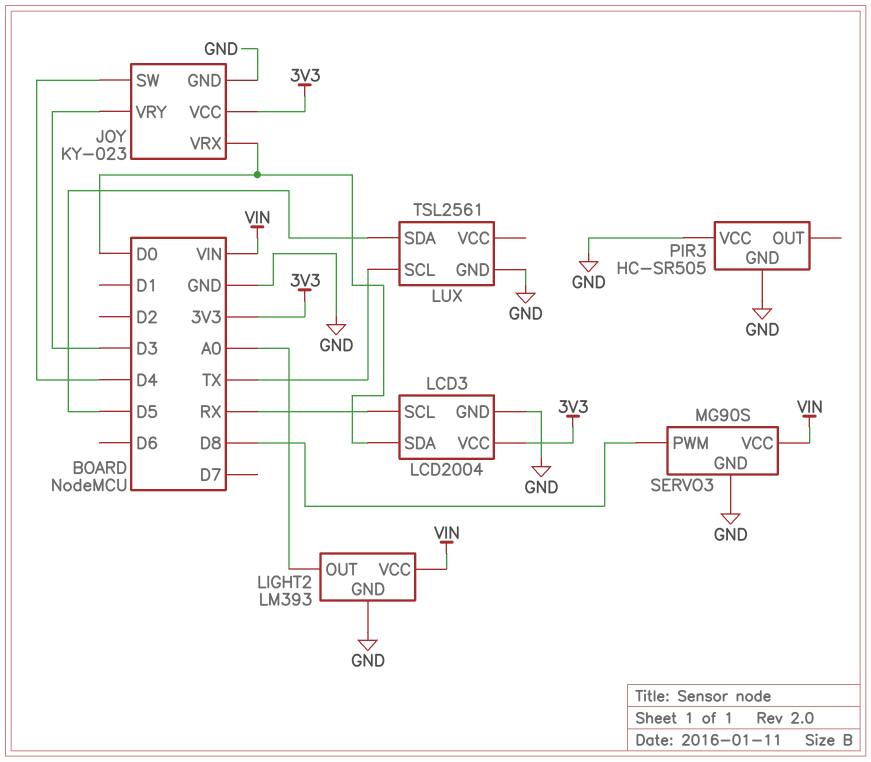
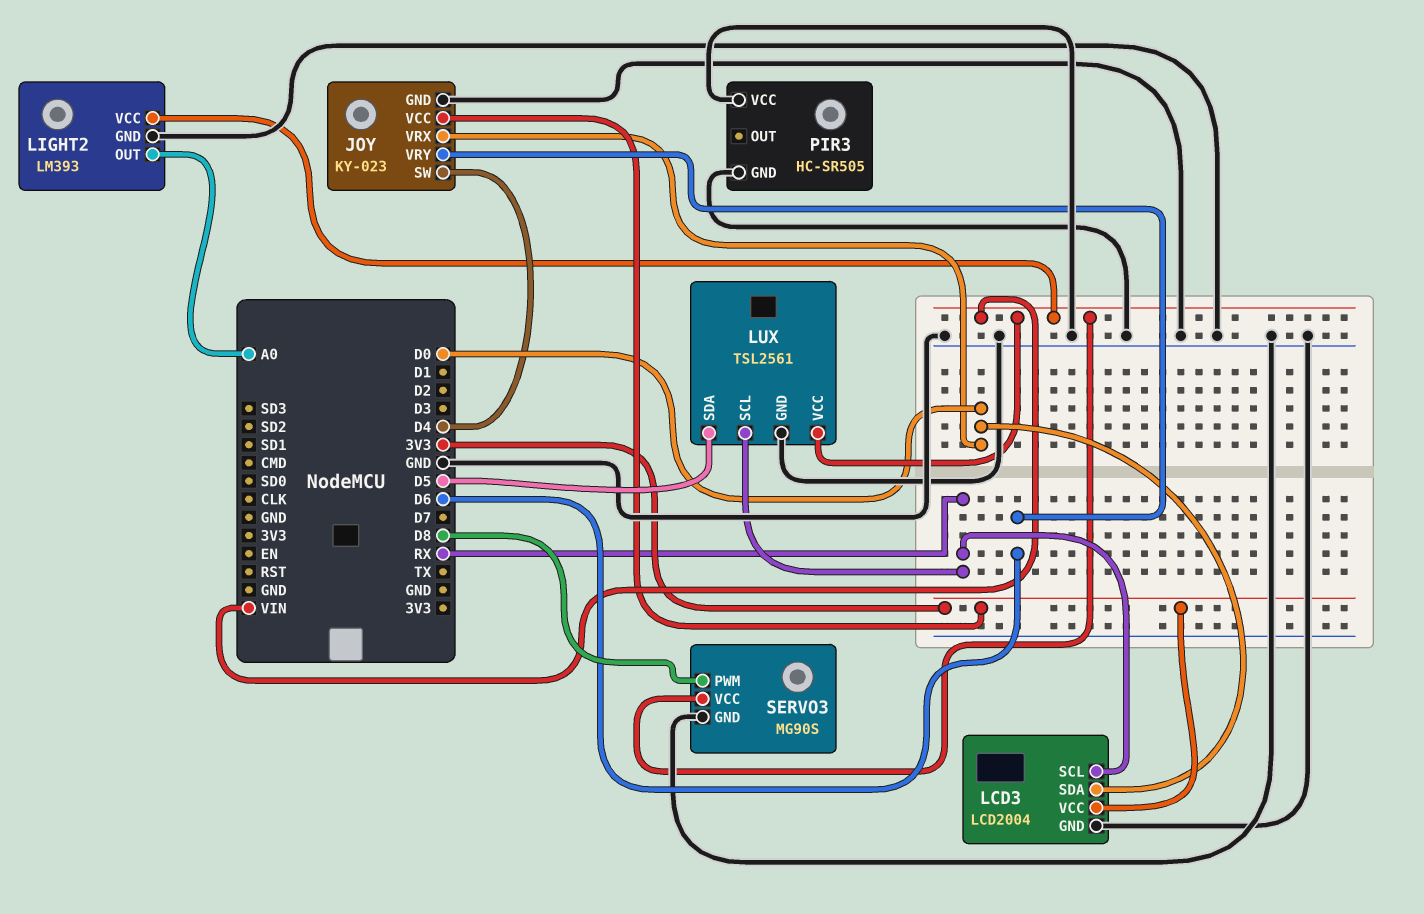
JOY pin VRY: D3 -> D6
LUX pin SCL: TX -> RX
LUX pin VCC: none -> VIN

